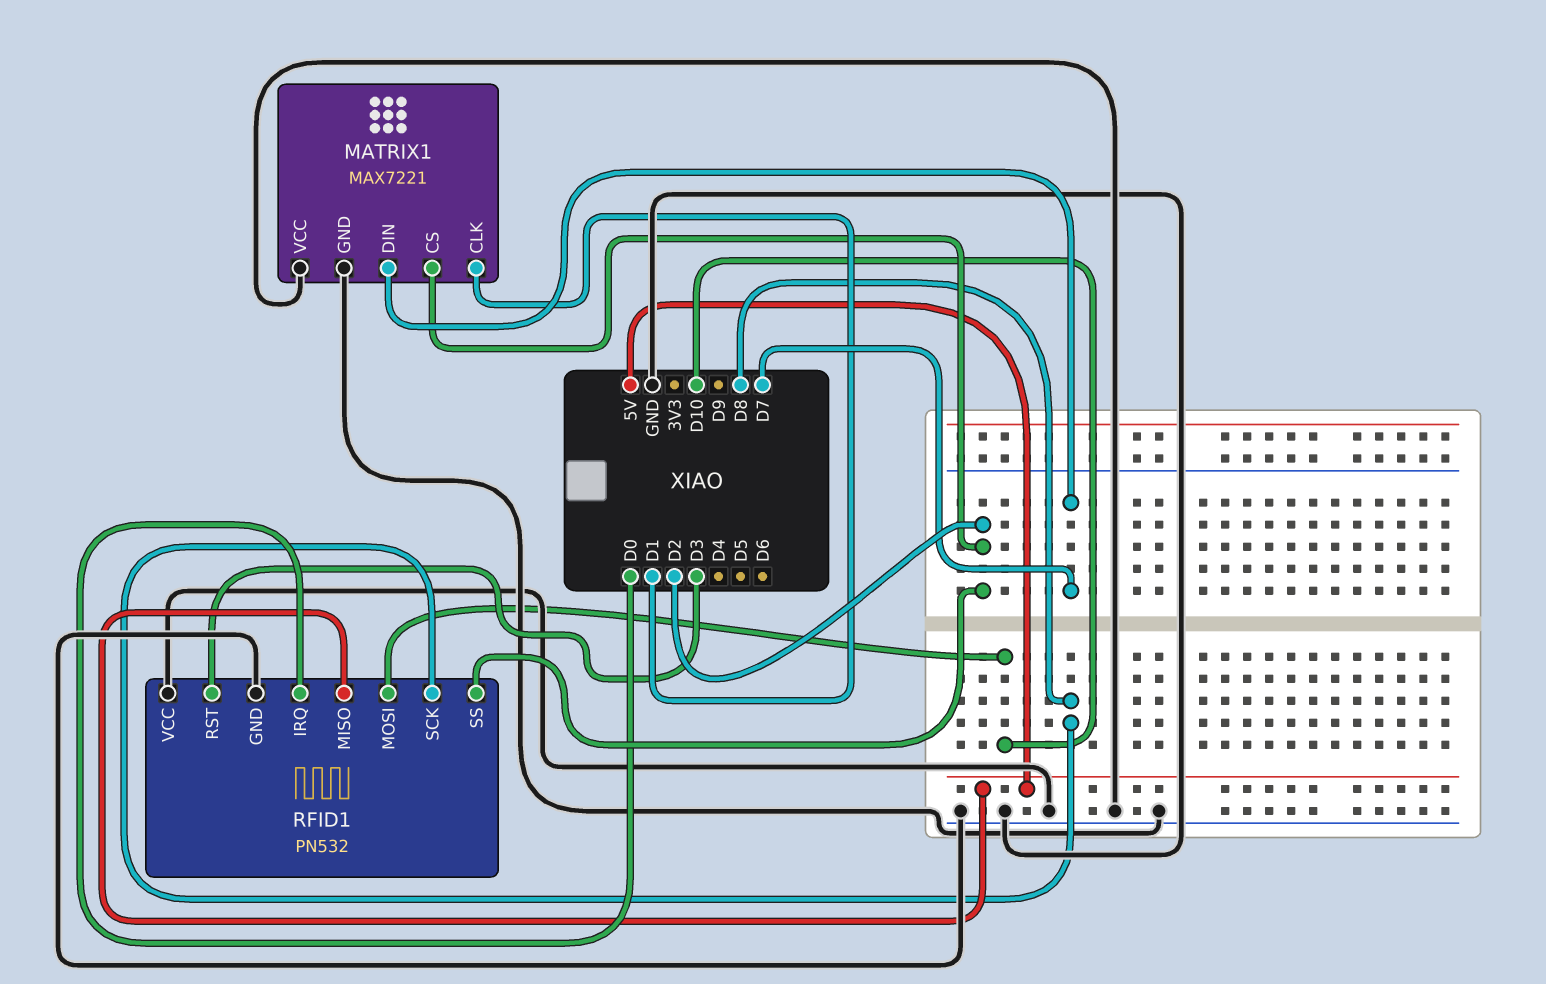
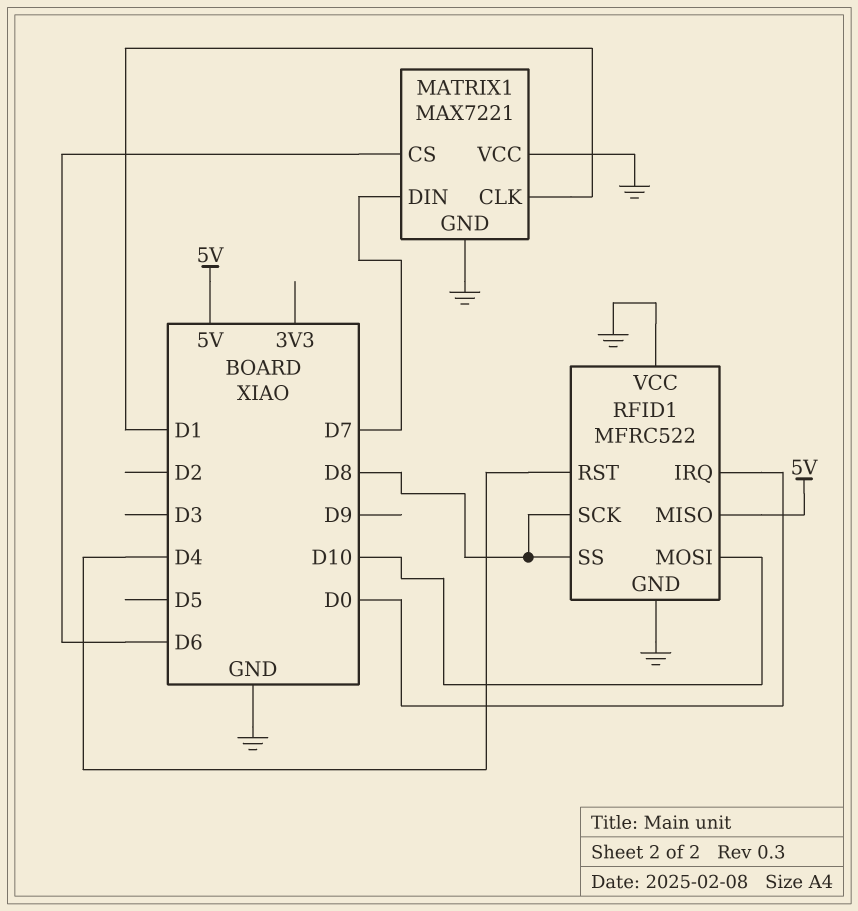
MATRIX1 pin CS: D2 -> D6
RFID1: PN532 -> MFRC522
RFID1 pin RST: D3 -> D4
RFID1 pin SS: D2 -> D8

